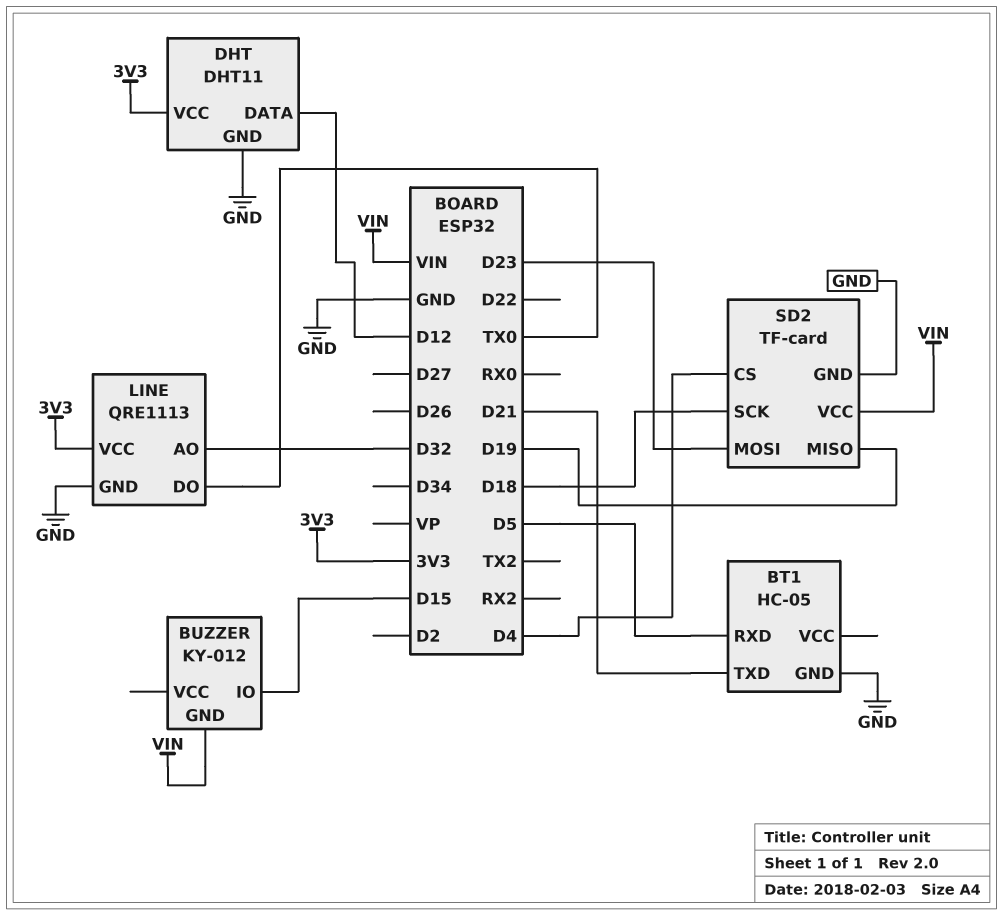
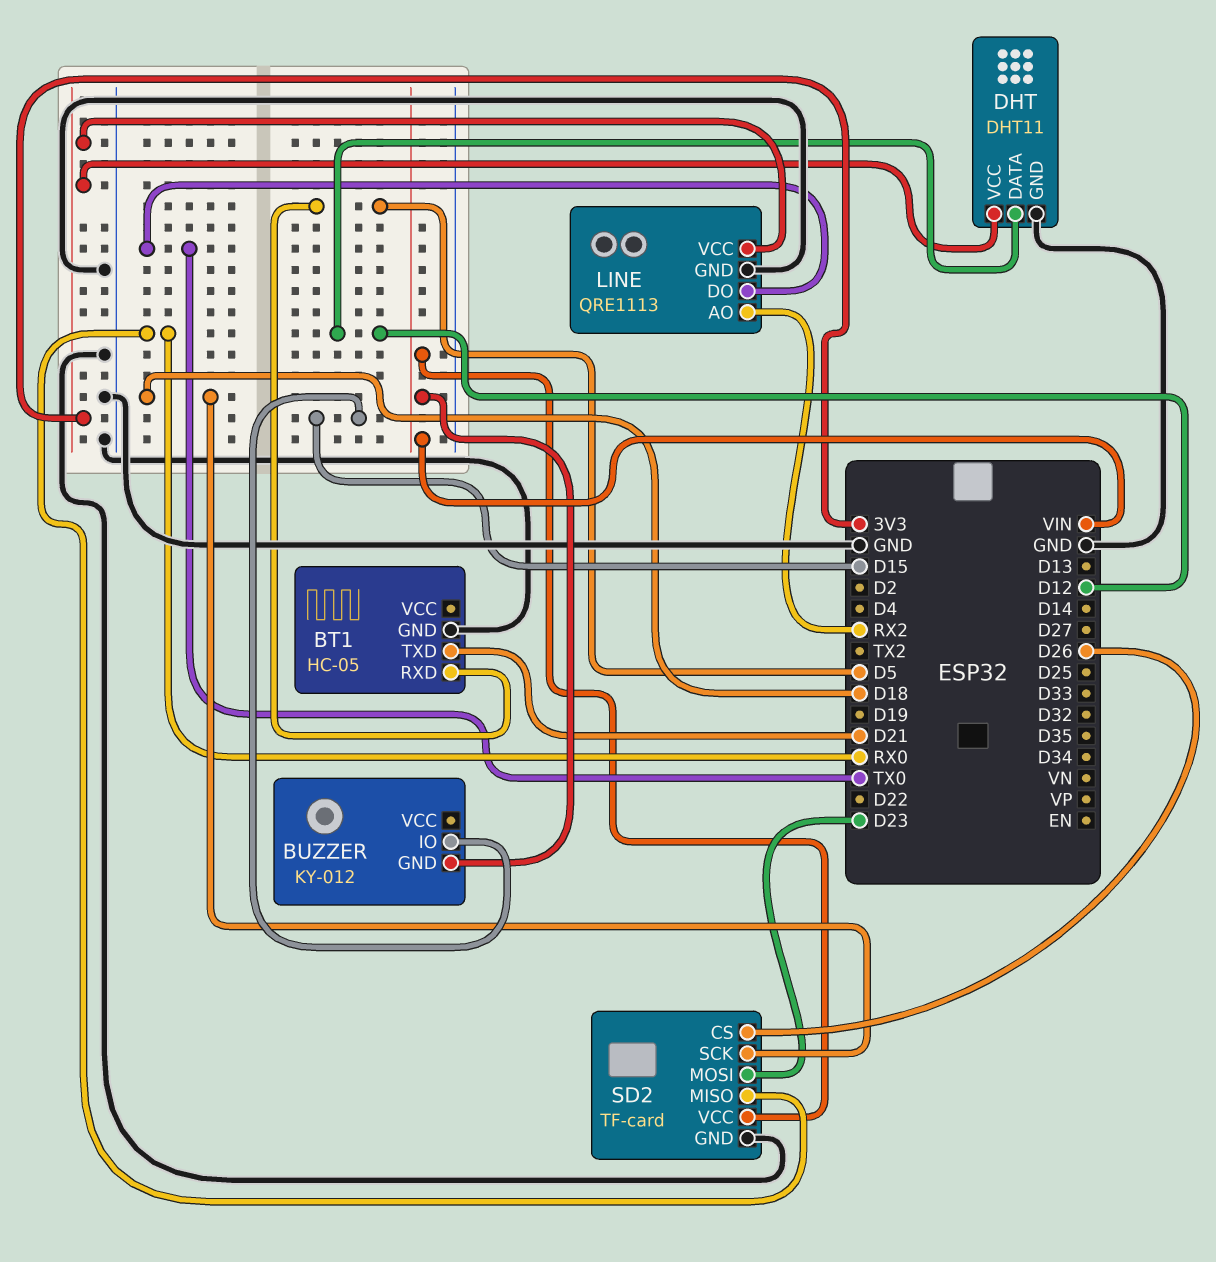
LINE pin AO: D32 -> RX2
SD2 pin CS: D4 -> D26
SD2 pin MISO: D19 -> RX0

